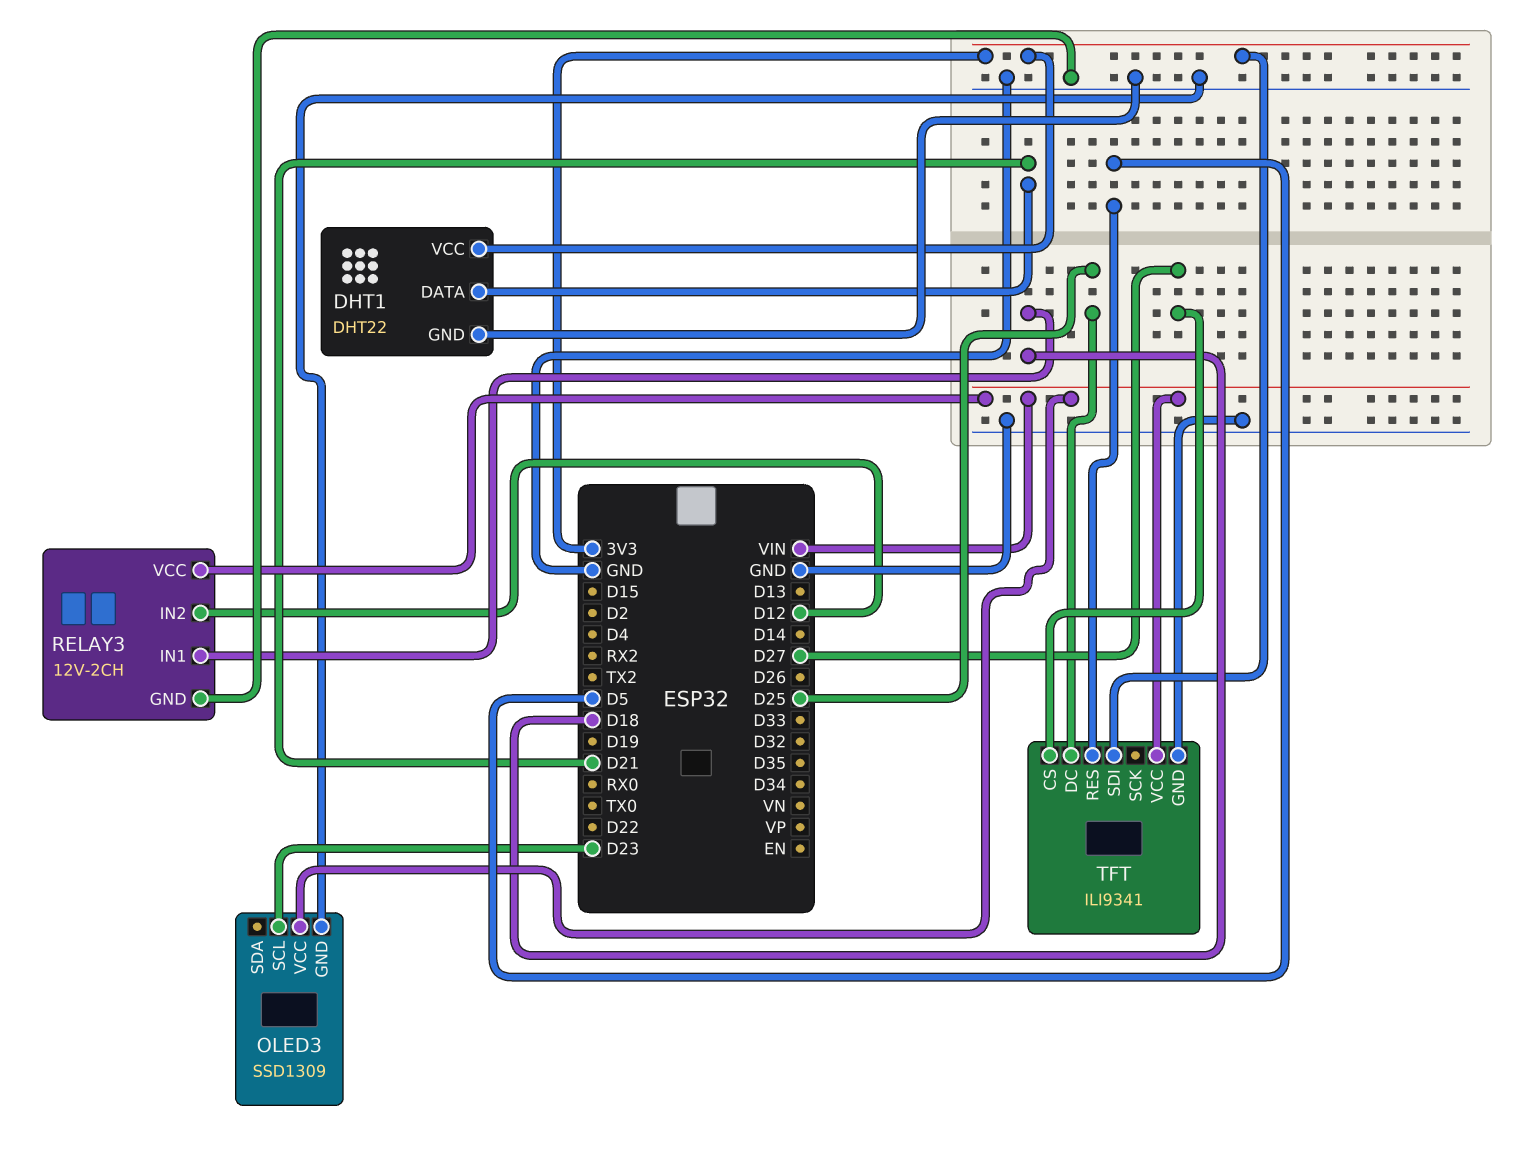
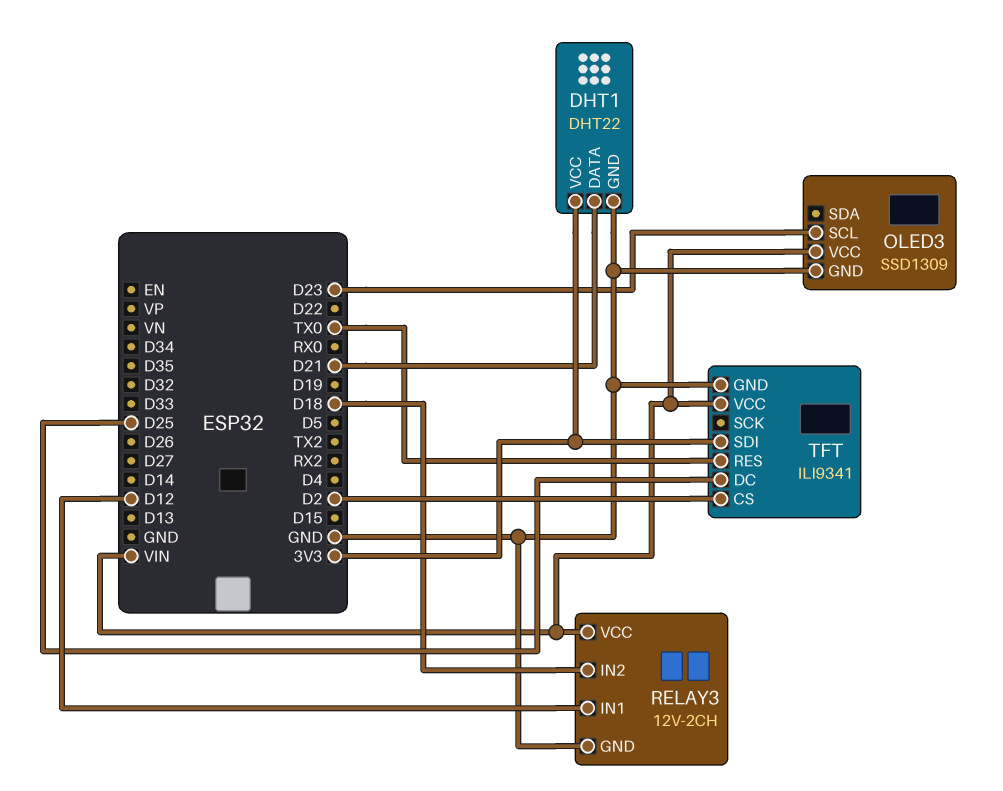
RELAY3 pin IN1: D18 -> D12
RELAY3 pin IN2: D12 -> D18
TFT pin CS: D27 -> D2
TFT pin RES: D5 -> TX0

